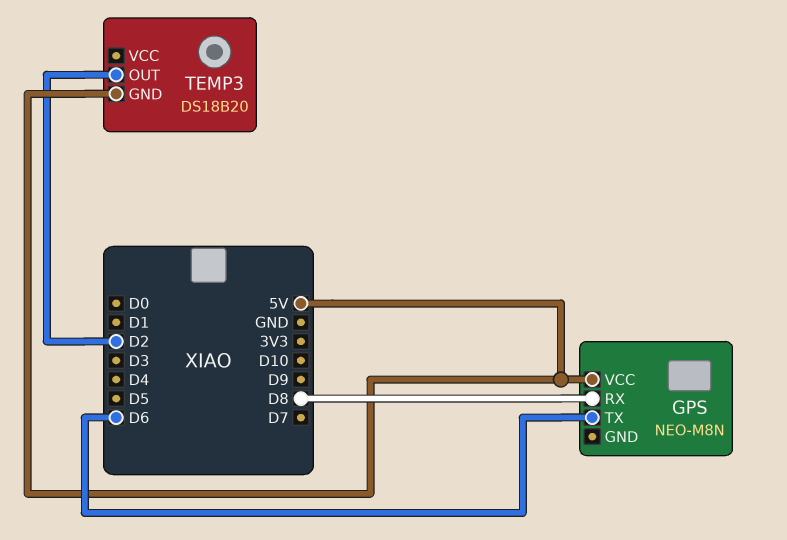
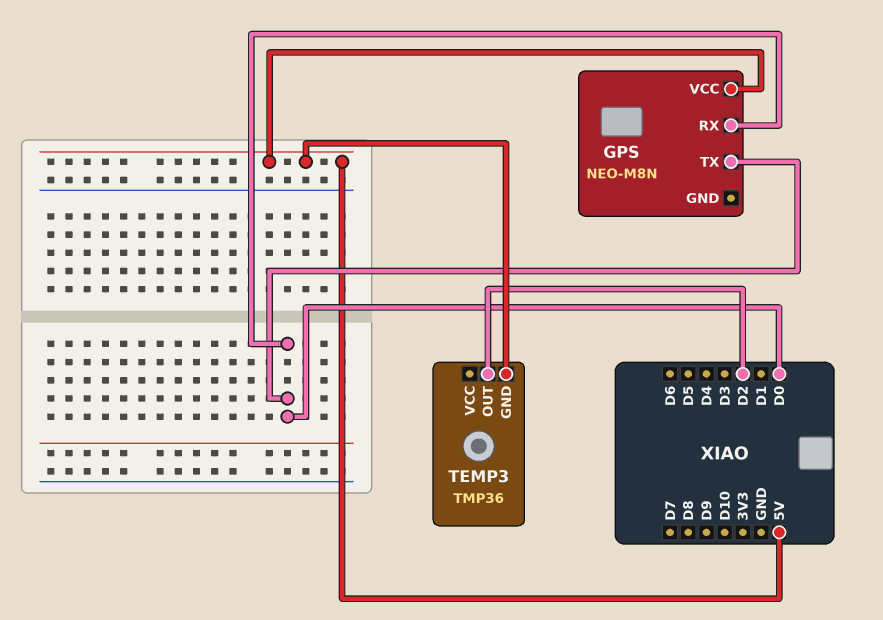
GPS pin RX: D8 -> D0
GPS pin TX: D6 -> D0
TEMP3: DS18B20 -> TMP36

